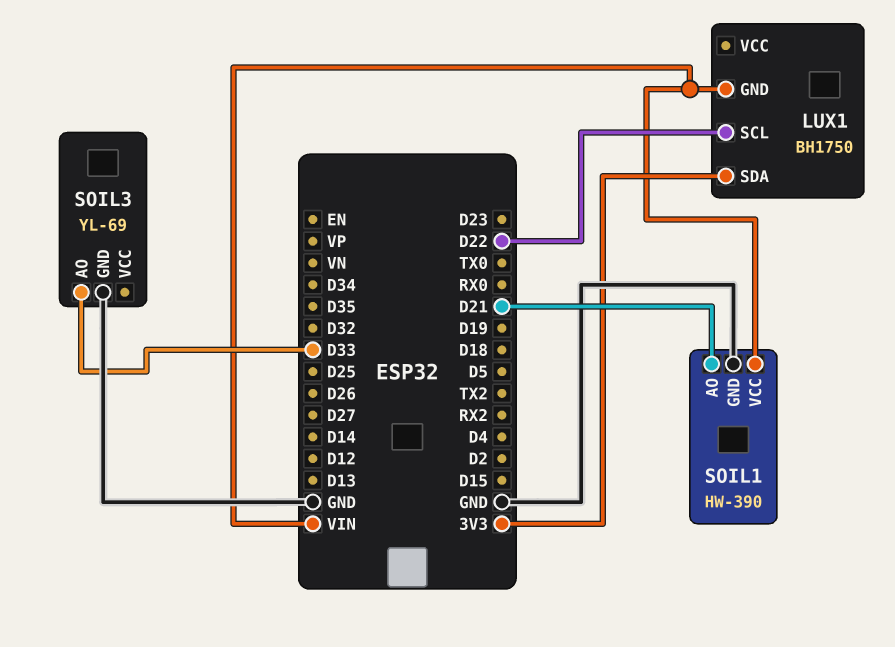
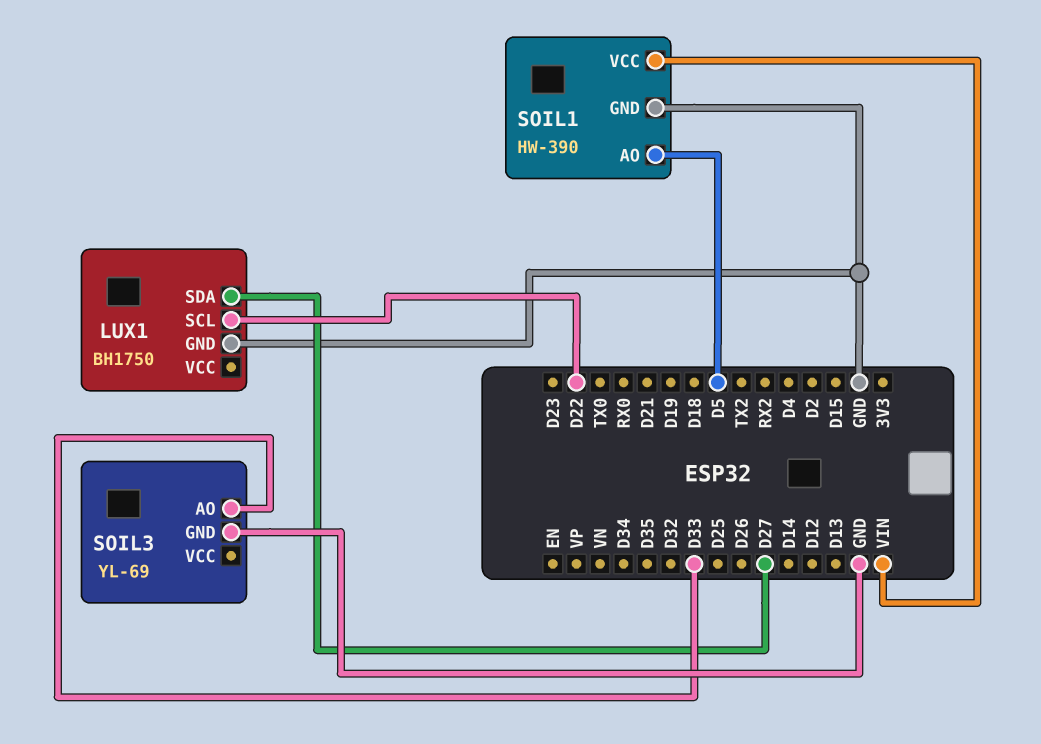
LUX1 pin GND: VIN -> GND
LUX1 pin SDA: 3V3 -> D27
SOIL1 pin AO: D21 -> D5

